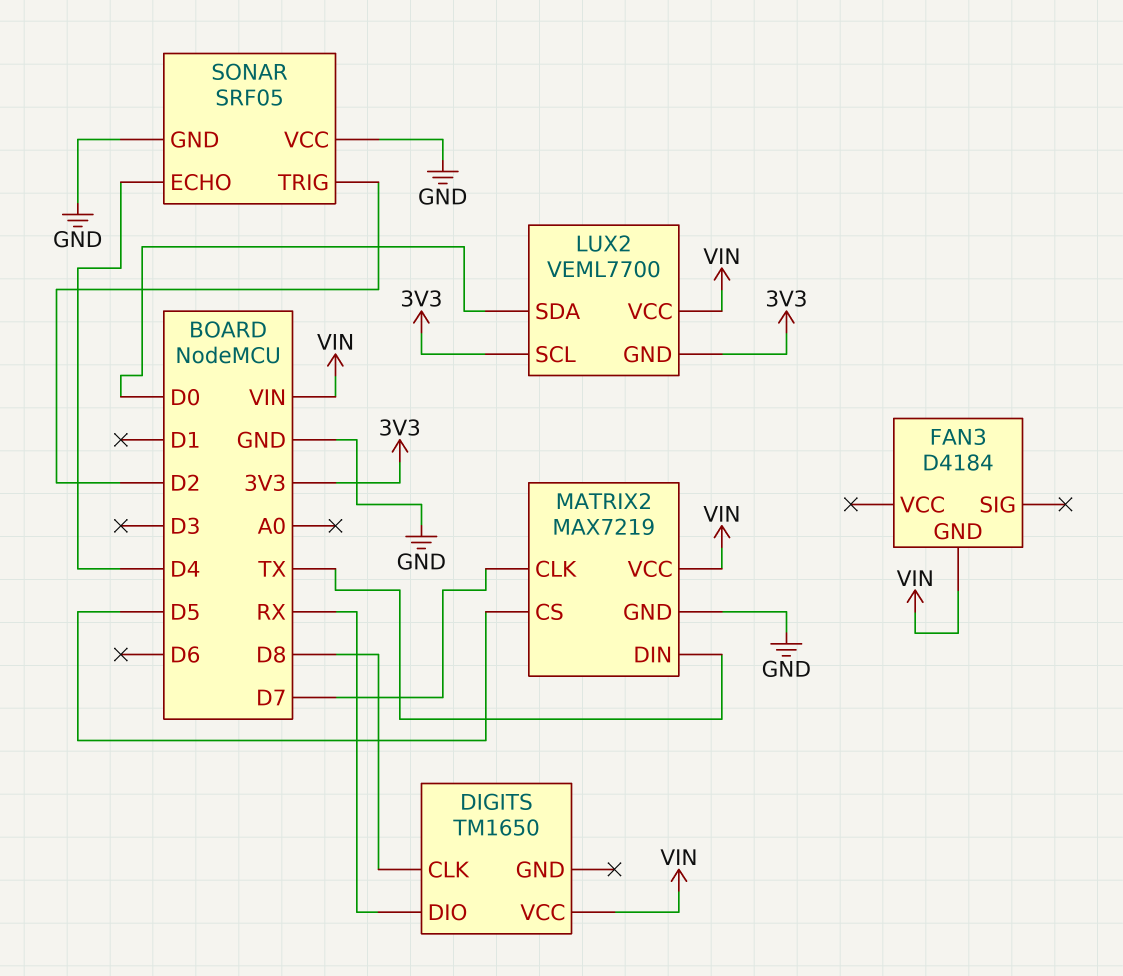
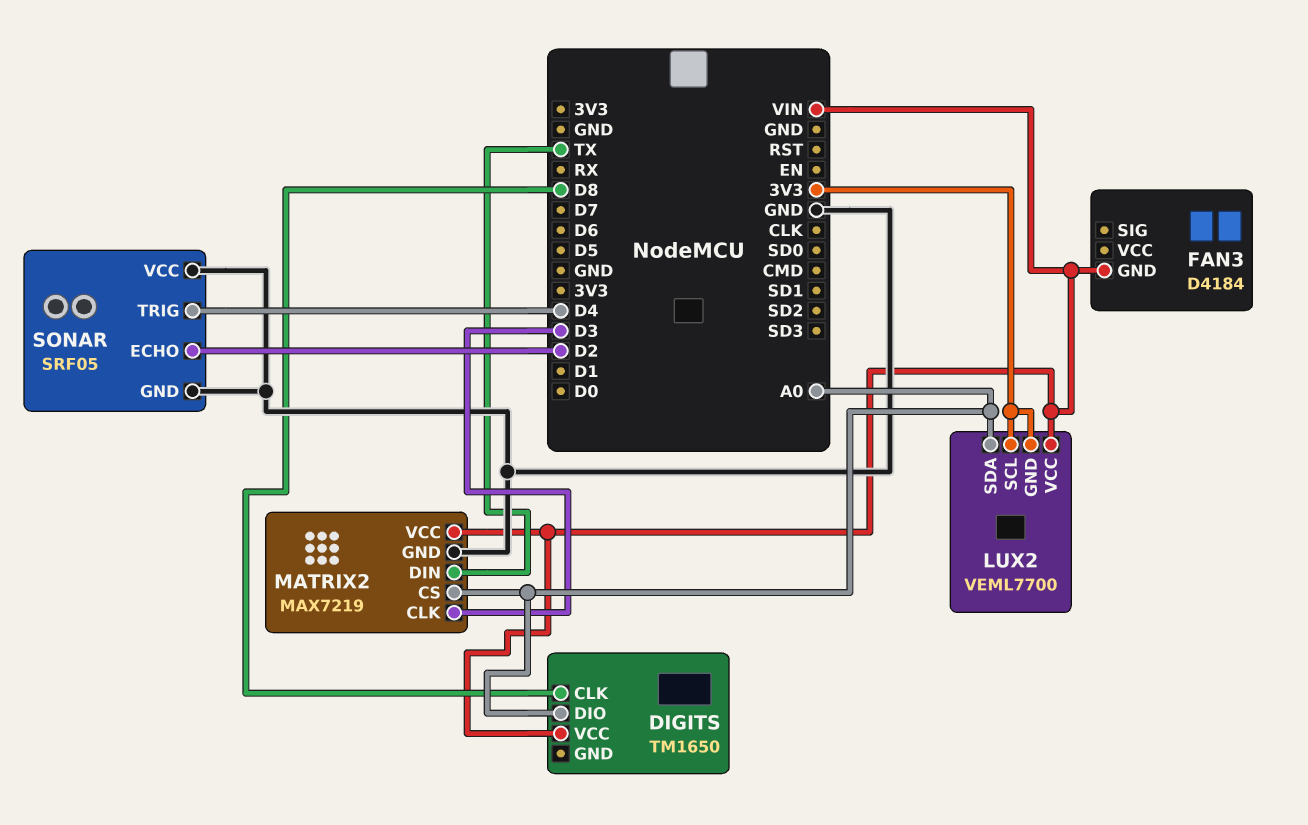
DIGITS pin DIO: RX -> A0
LUX2 pin SDA: D0 -> A0
MATRIX2 pin CLK: D7 -> D3
MATRIX2 pin CS: D5 -> A0
SONAR pin ECHO: D4 -> D2
SONAR pin TRIG: D2 -> D4

